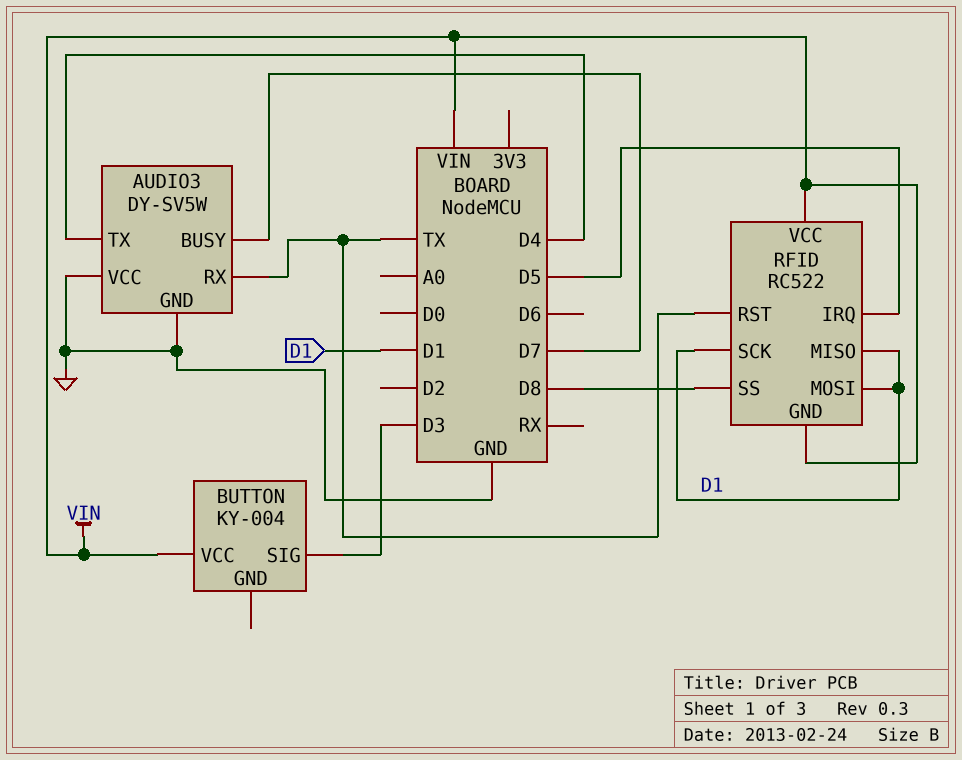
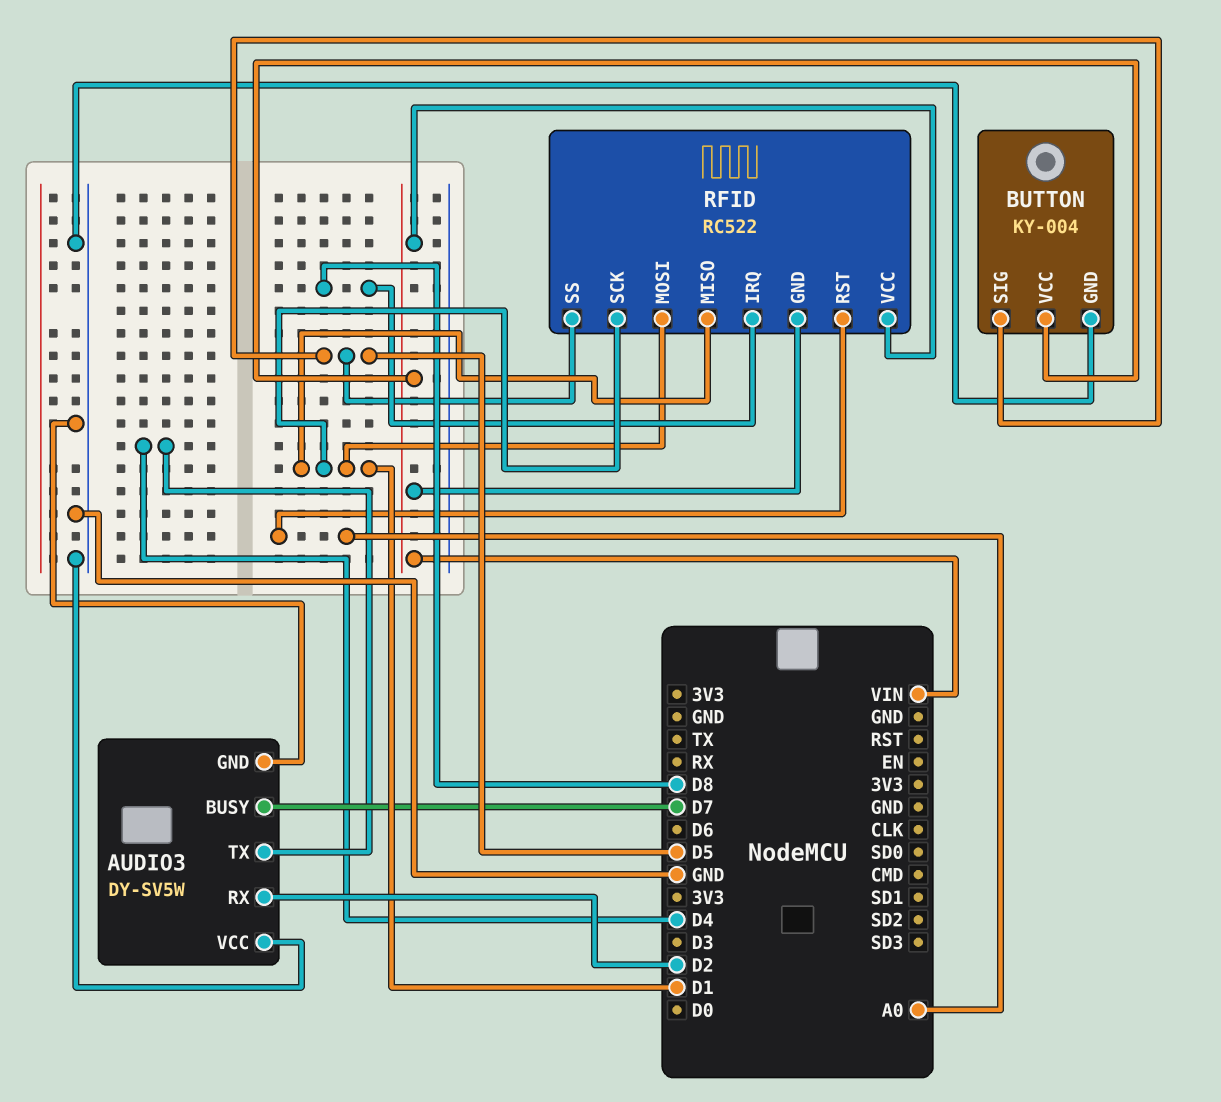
AUDIO3 pin RX: TX -> D2
BUTTON pin GND: none -> GND
BUTTON pin SIG: D3 -> D5
RFID pin IRQ: D5 -> D8
RFID pin RST: TX -> A0
RFID pin SS: D8 -> D5

